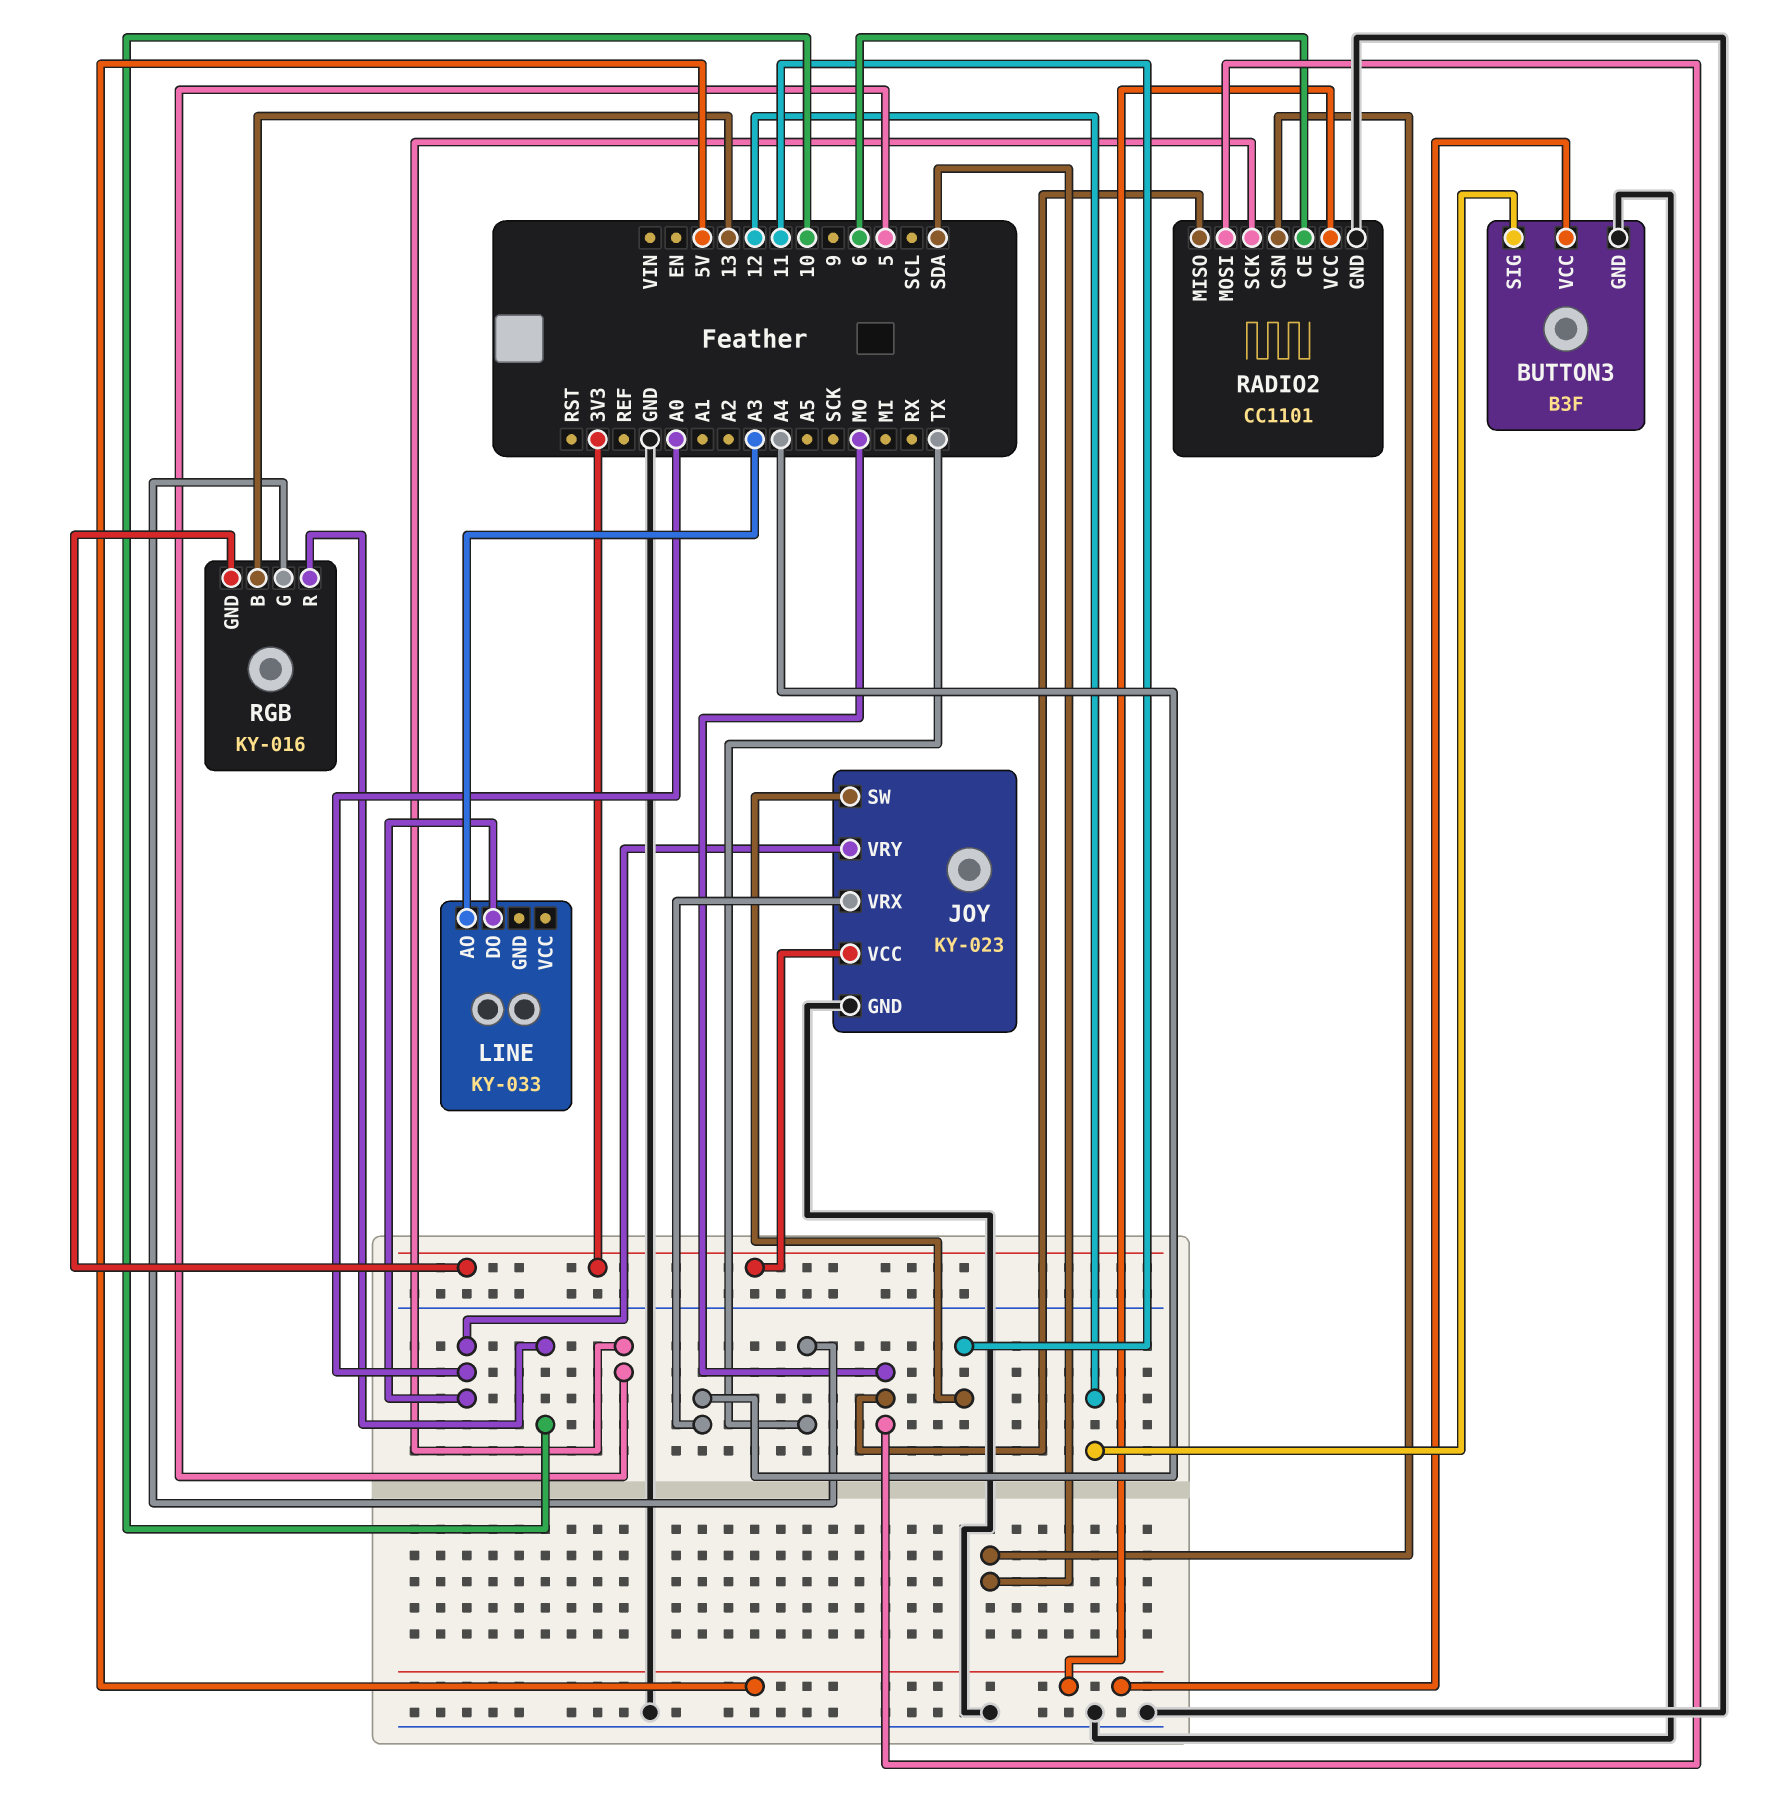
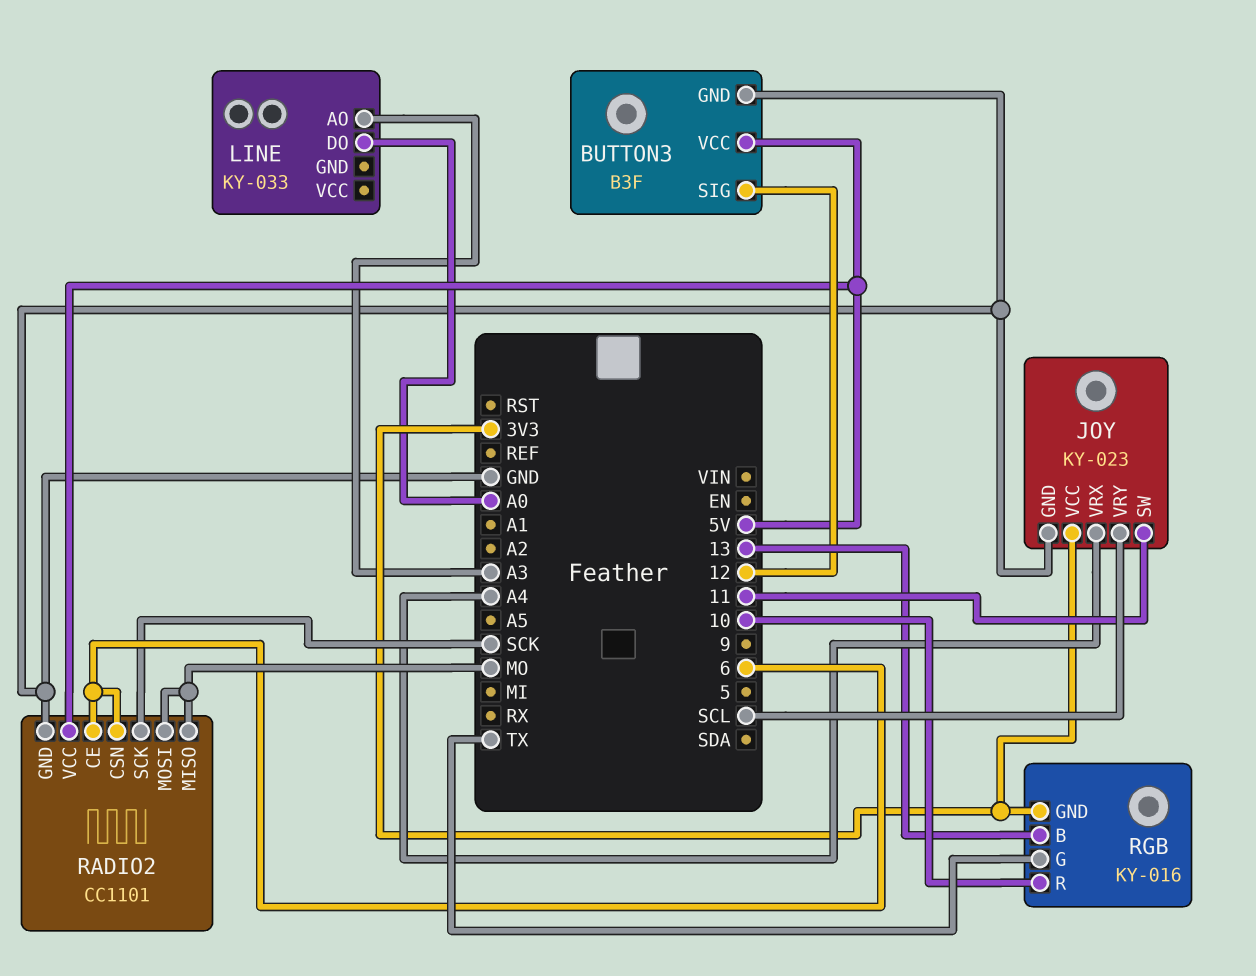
JOY pin VRY: A0 -> SCL
RADIO2 pin CSN: SDA -> 6
RADIO2 pin SCK: 5 -> SCK

